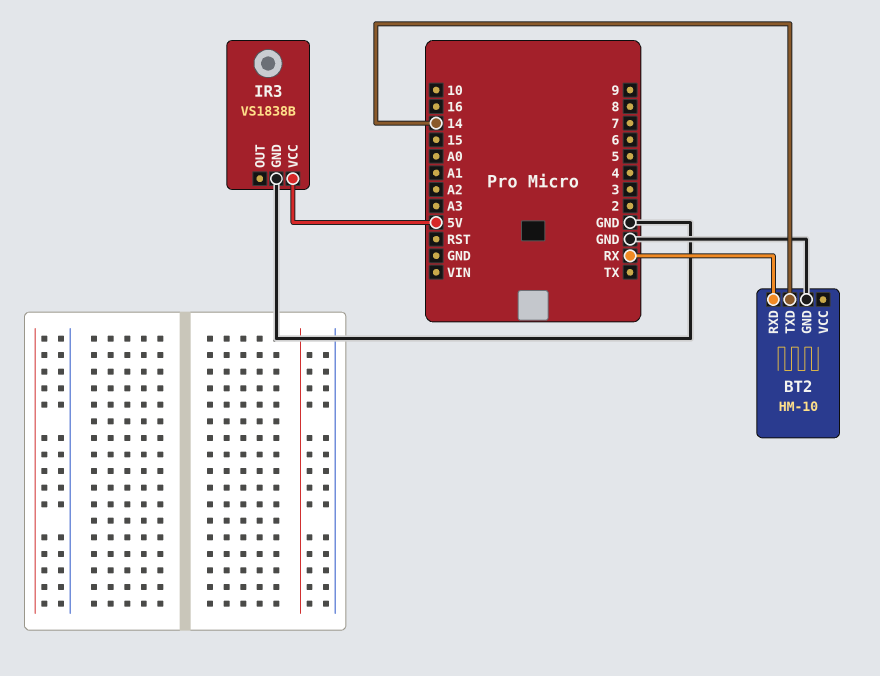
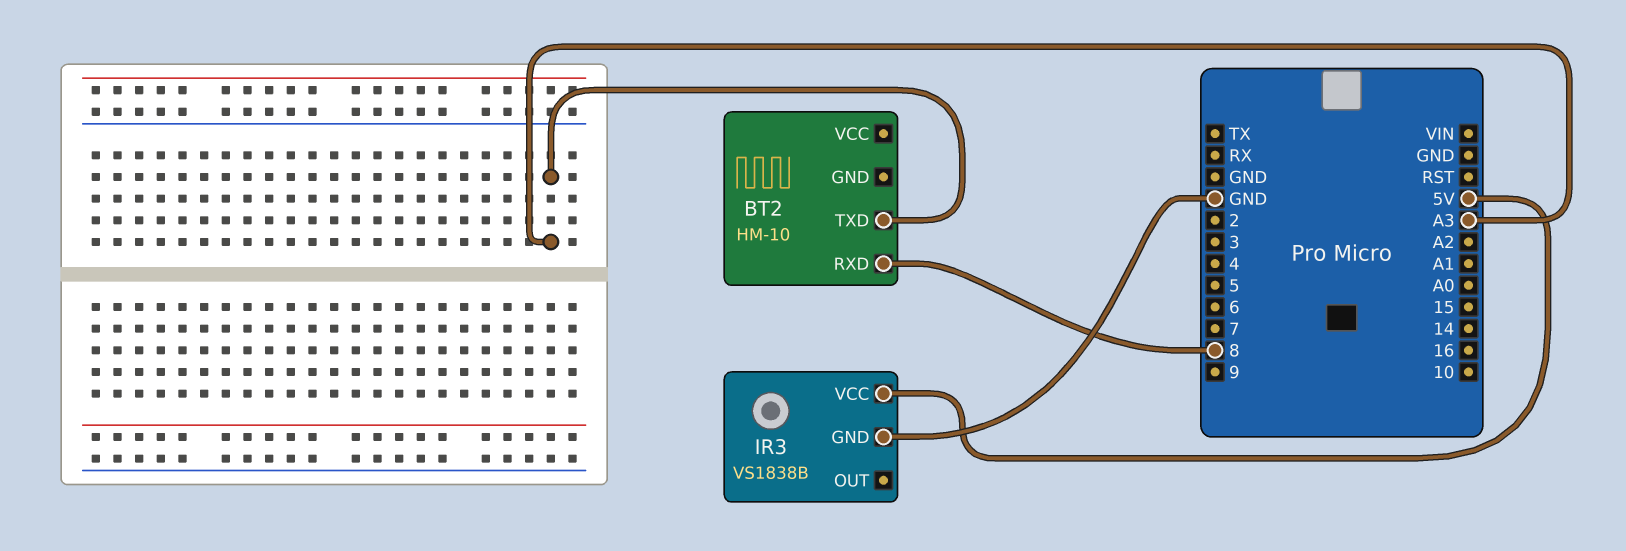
BT2 pin GND: GND -> none
BT2 pin RXD: RX -> 8
BT2 pin TXD: 14 -> A3

